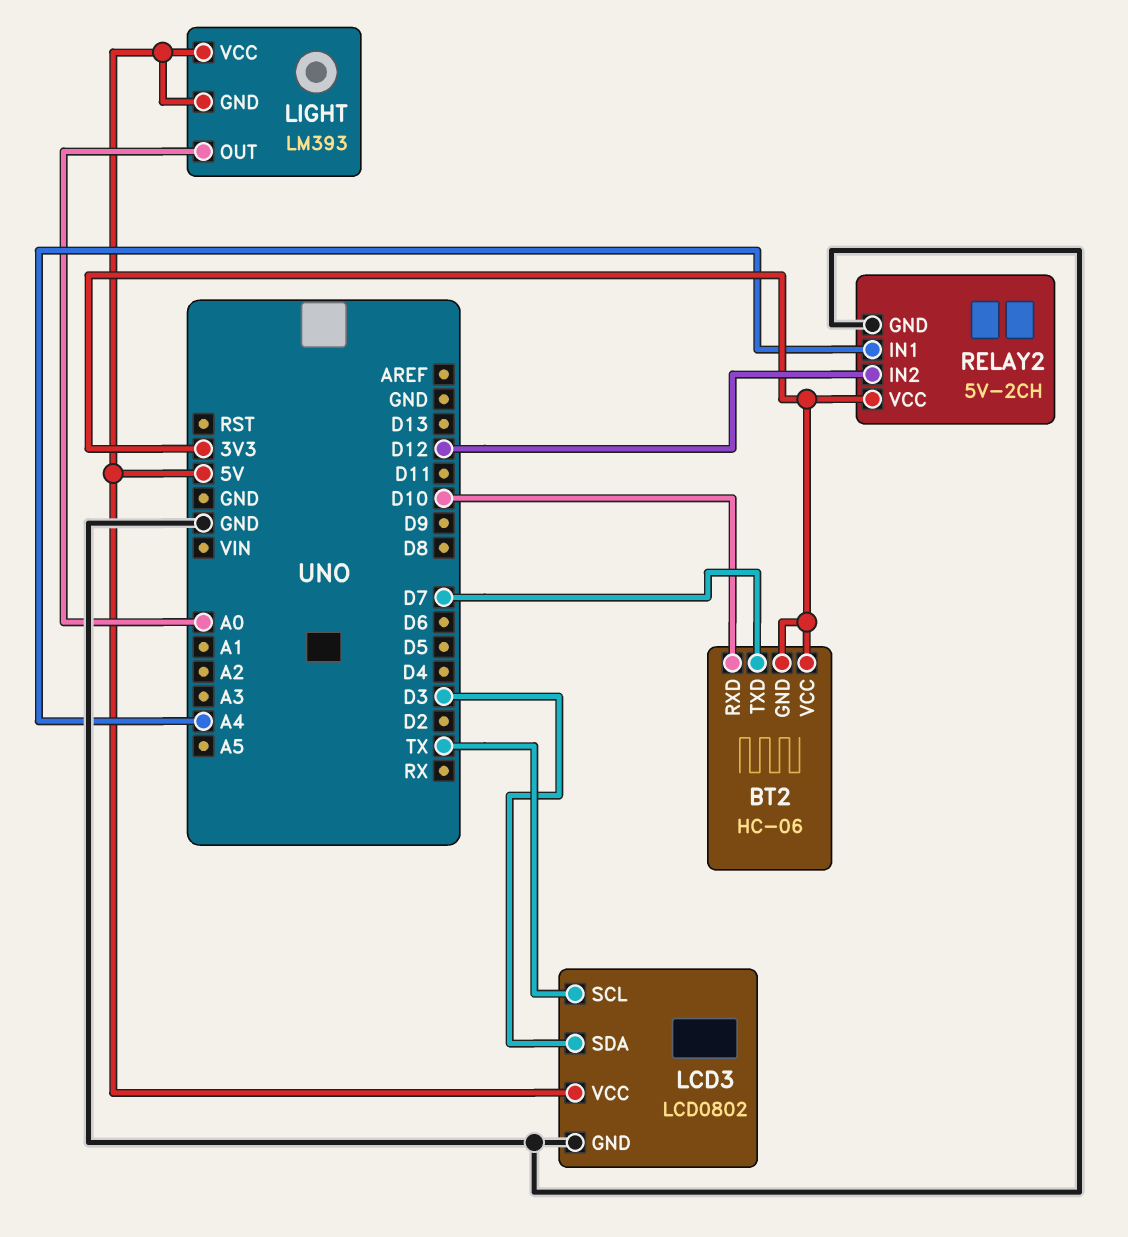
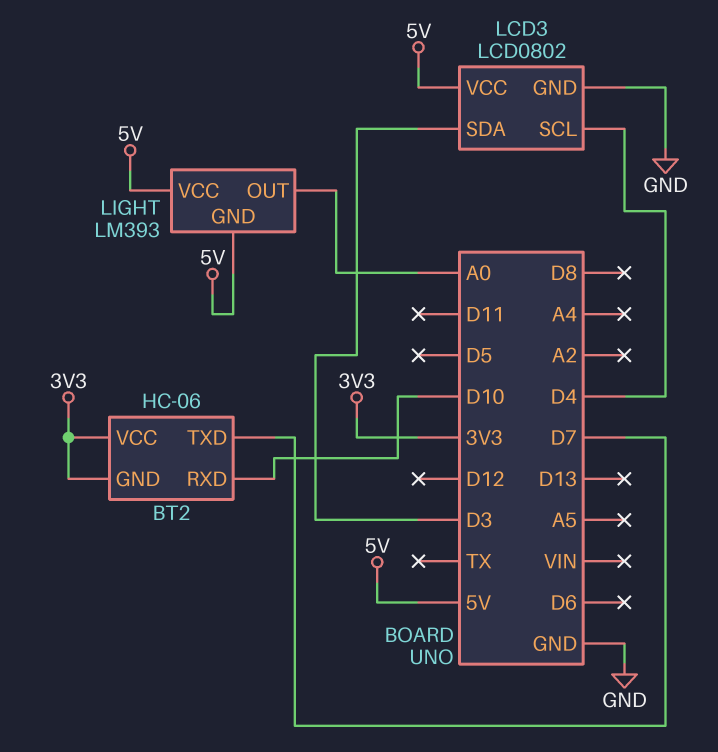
LCD3 pin SCL: TX -> D4
RELAY2: 5V-2CH -> none
RELAY2 pin GND: GND -> none
RELAY2 pin IN1: A4 -> none
RELAY2 pin IN2: D12 -> none
RELAY2 pin VCC: 3V3 -> none

